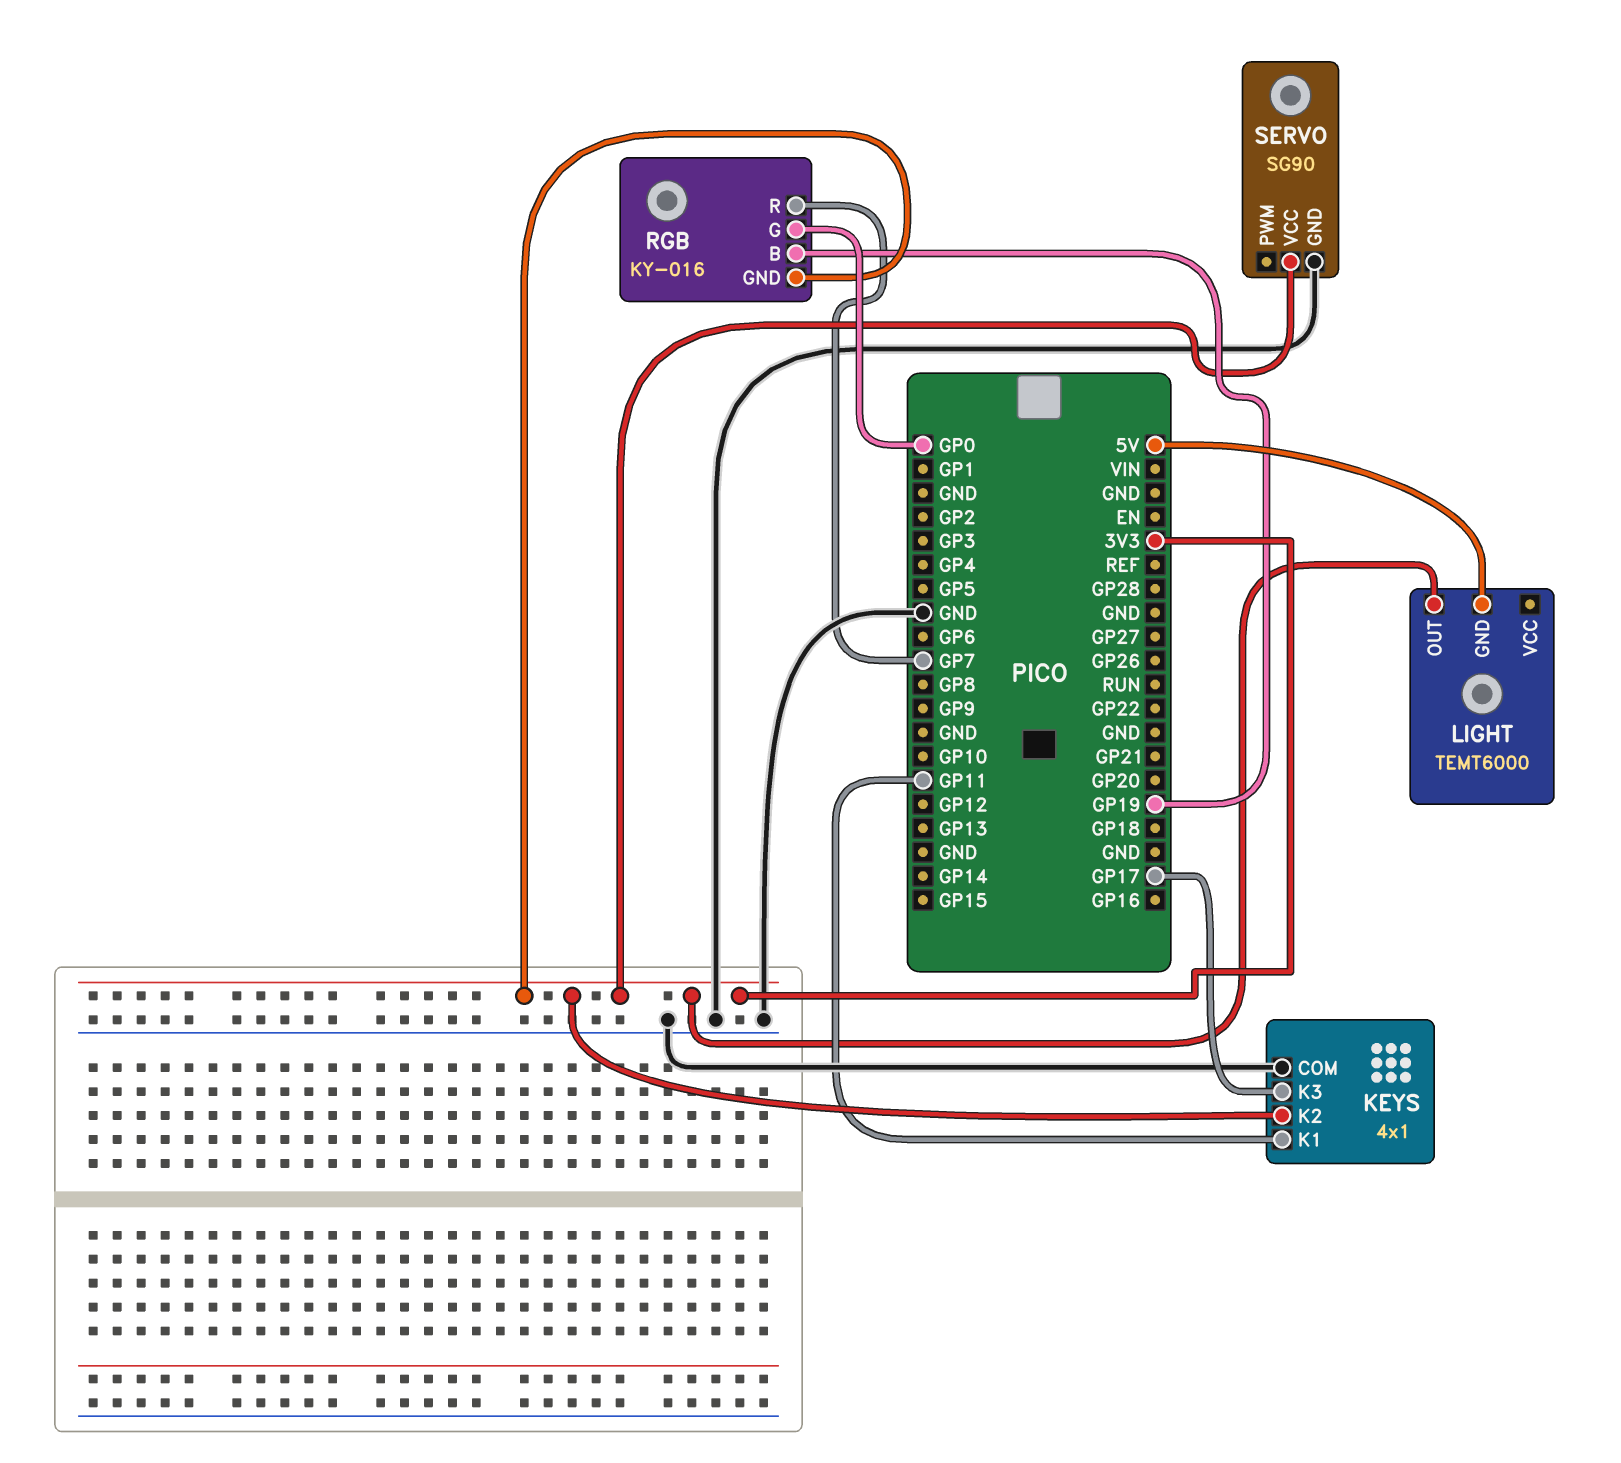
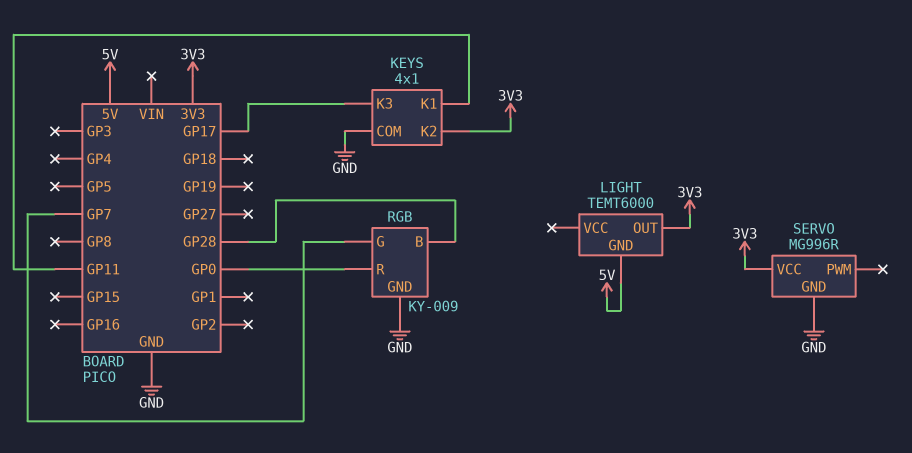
RGB: KY-016 -> KY-009
RGB pin B: GP19 -> GP28
RGB pin G: GP0 -> GP7
RGB pin GND: 3V3 -> GND
RGB pin R: GP7 -> GP0
SERVO: SG90 -> MG996R

